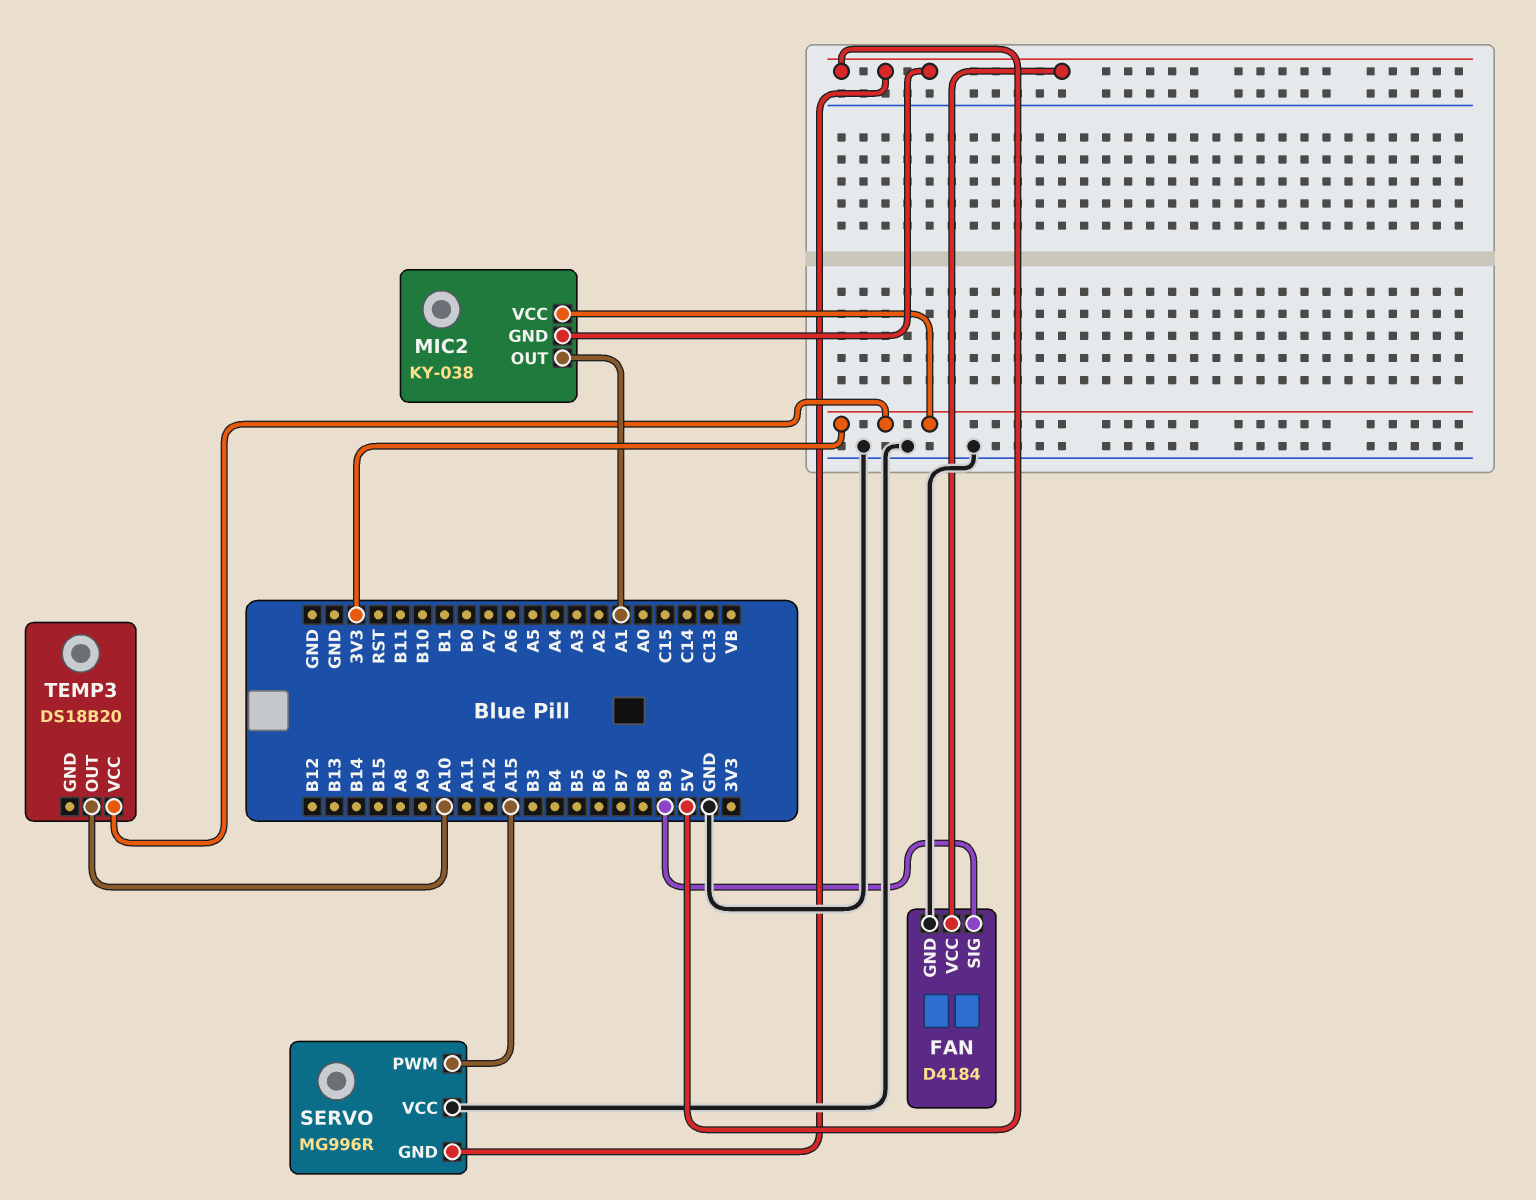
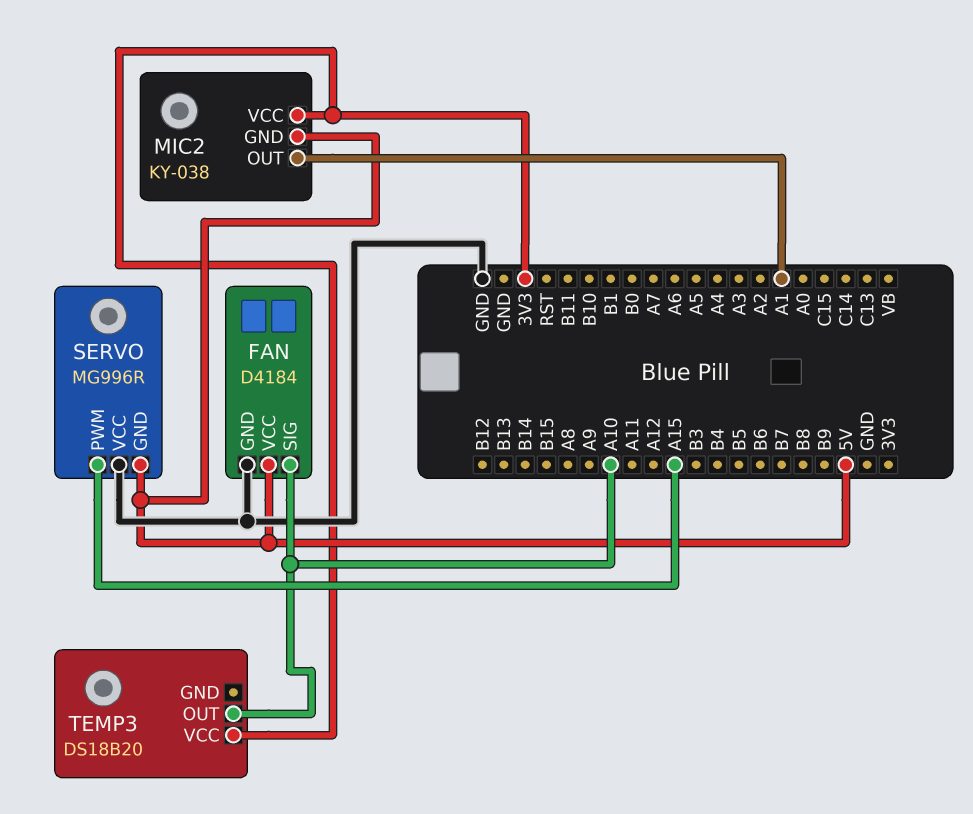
FAN pin SIG: B9 -> A10

